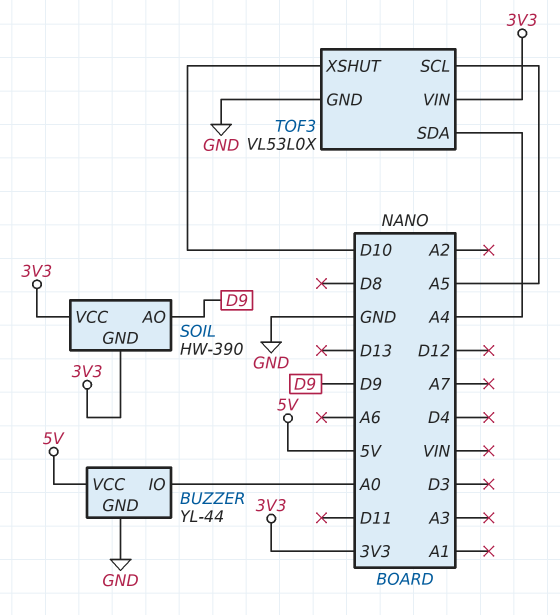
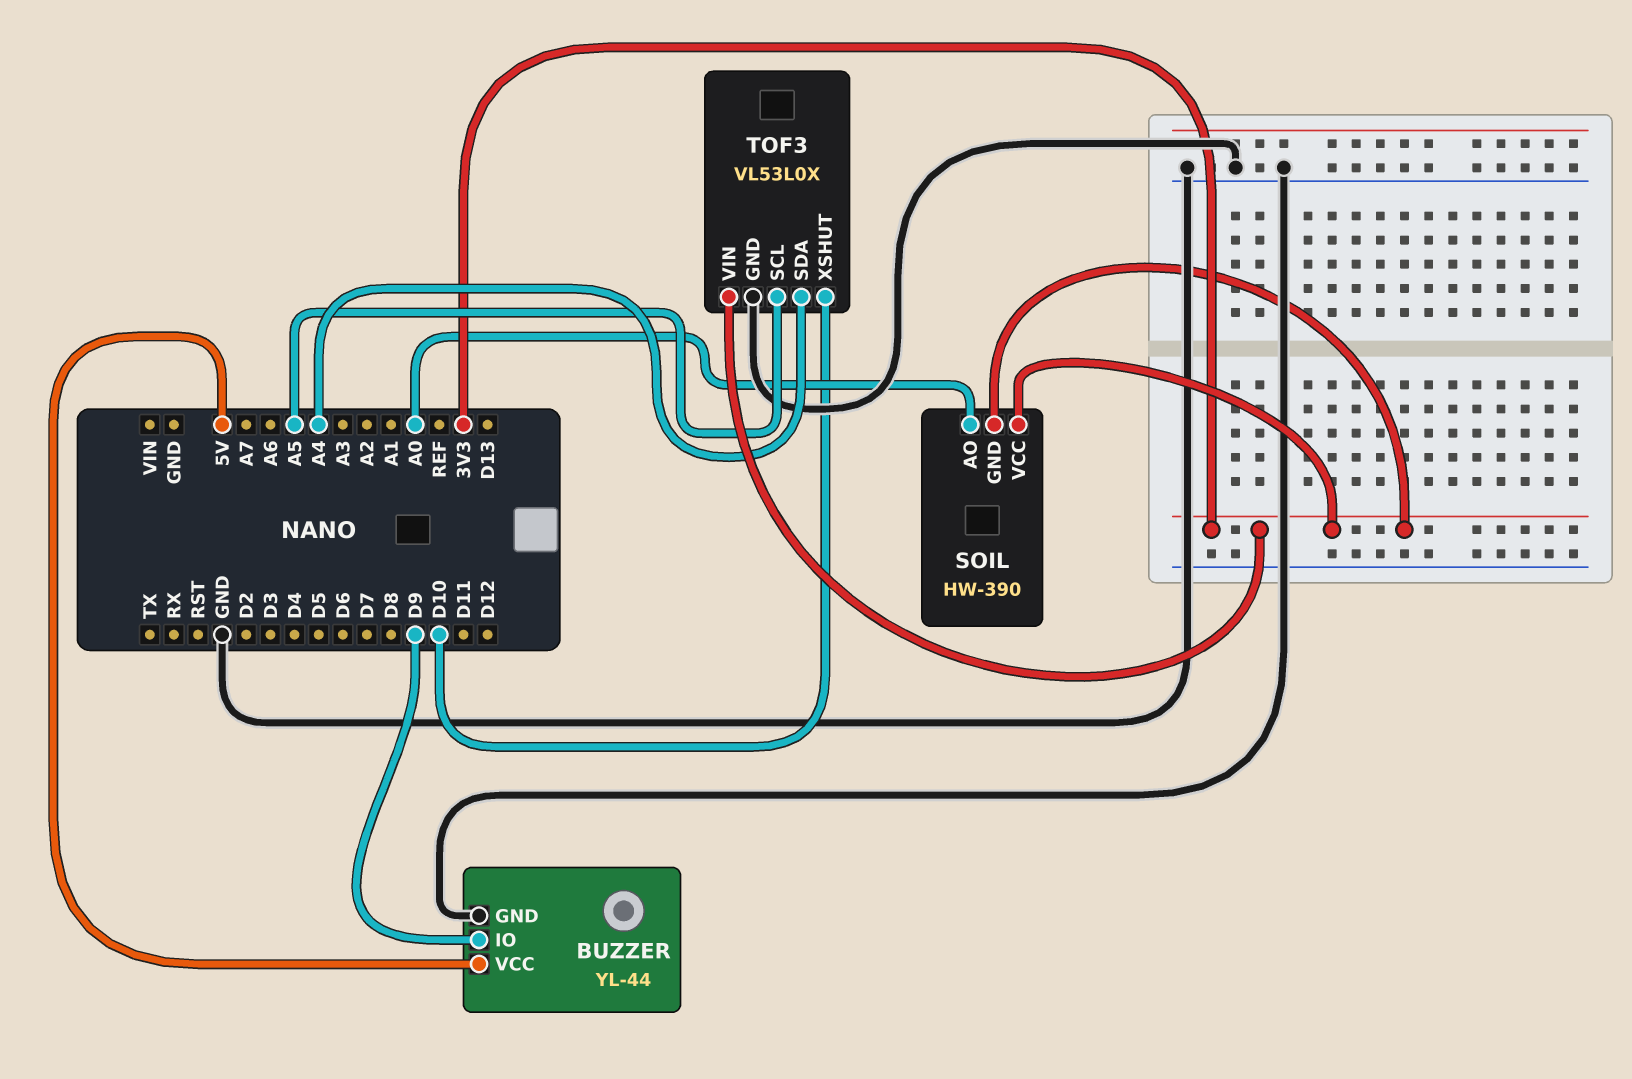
BUZZER pin IO: A0 -> D9
SOIL pin AO: D9 -> A0

